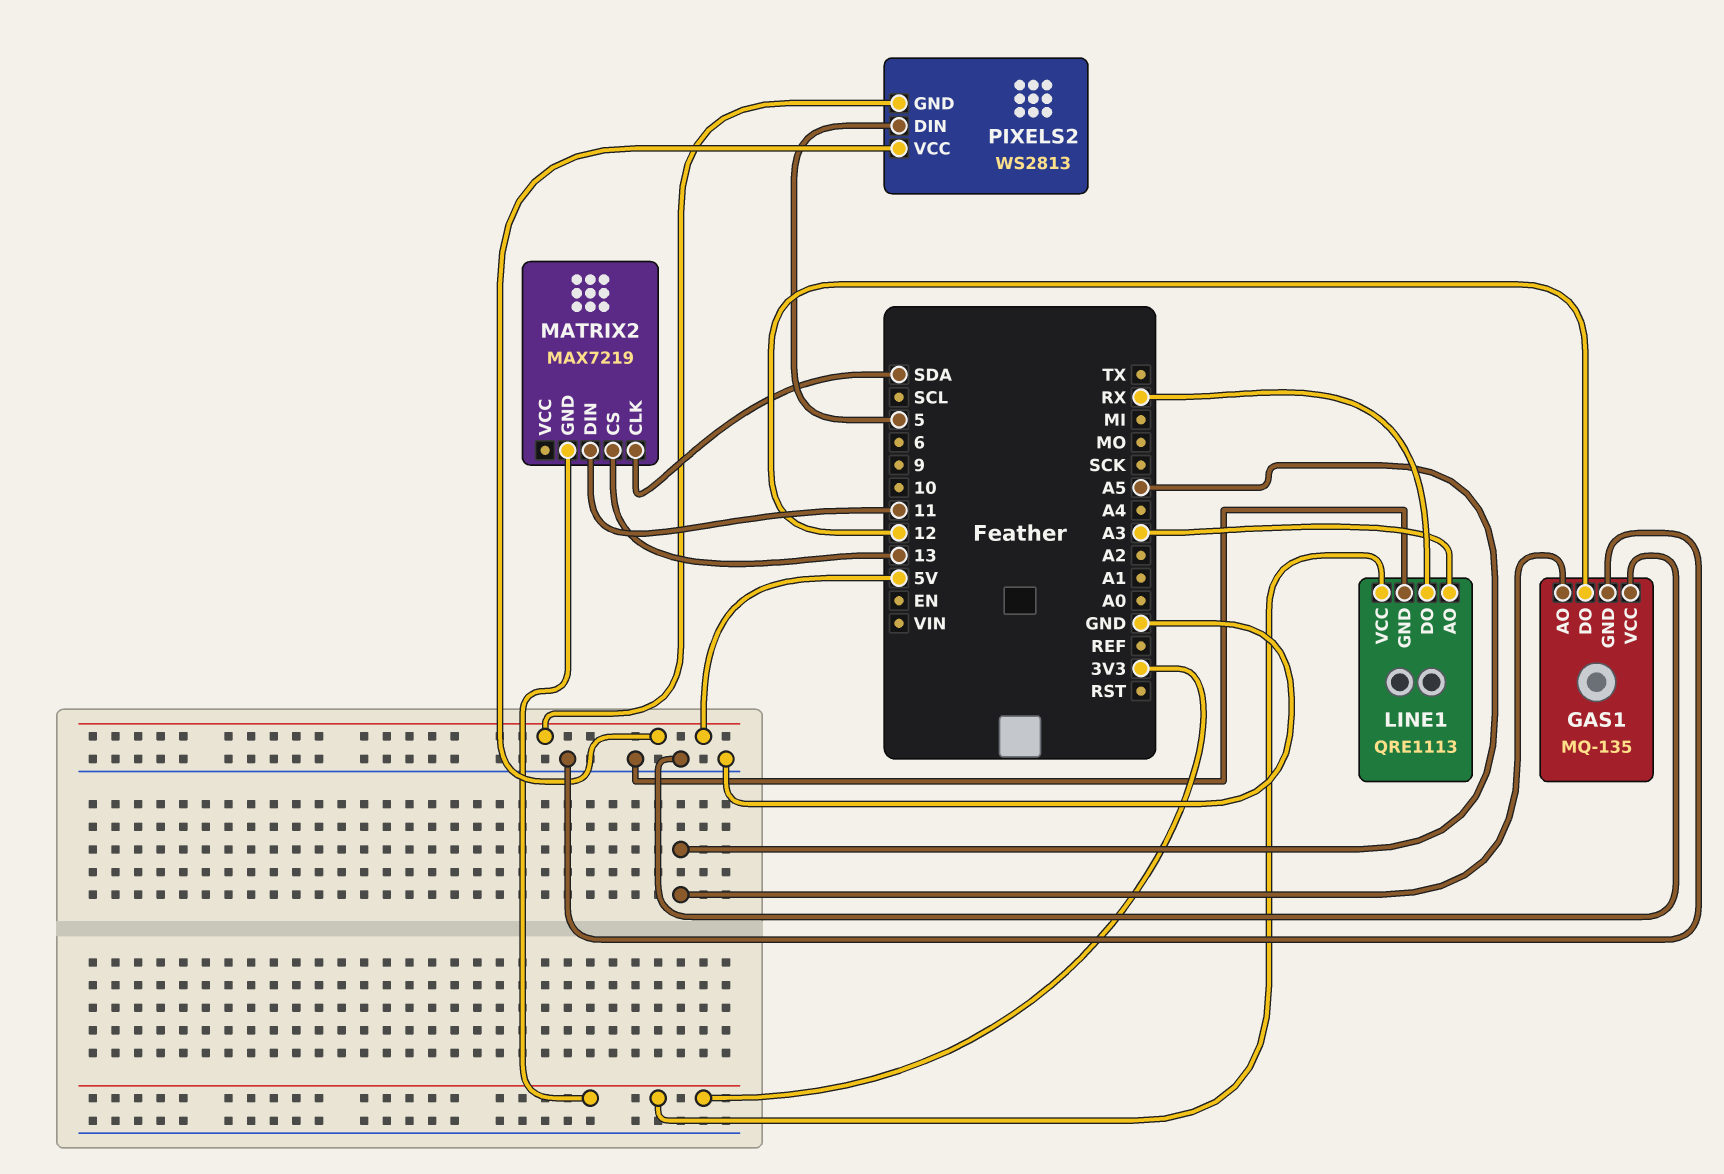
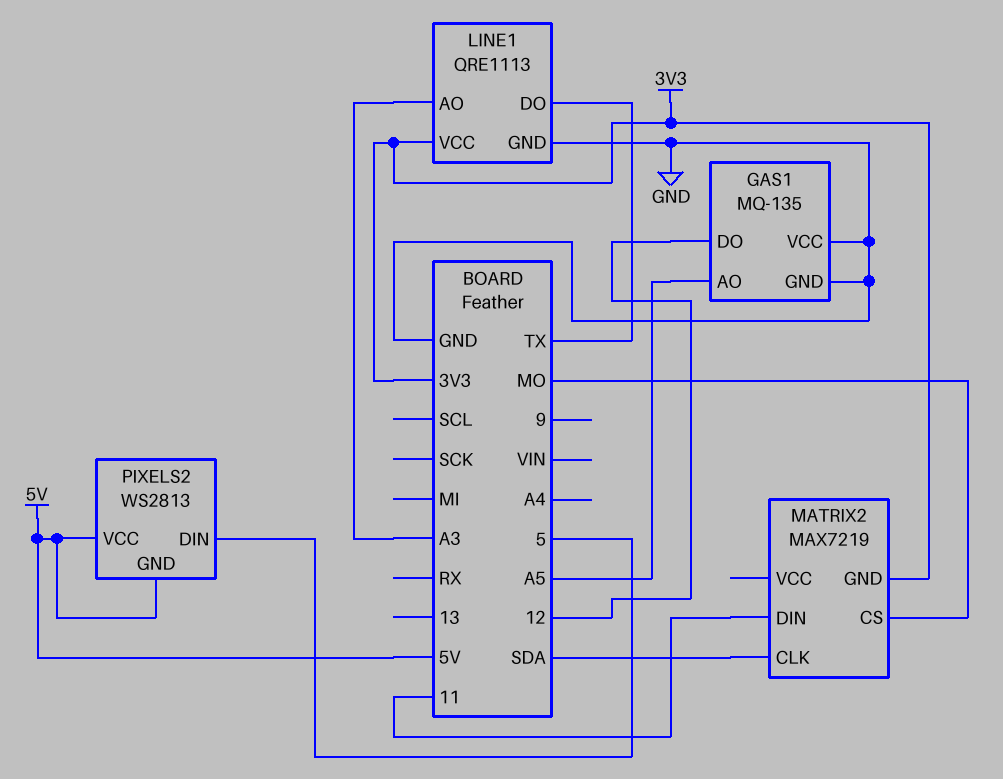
LINE1 pin DO: RX -> TX
MATRIX2 pin CS: 13 -> MO

